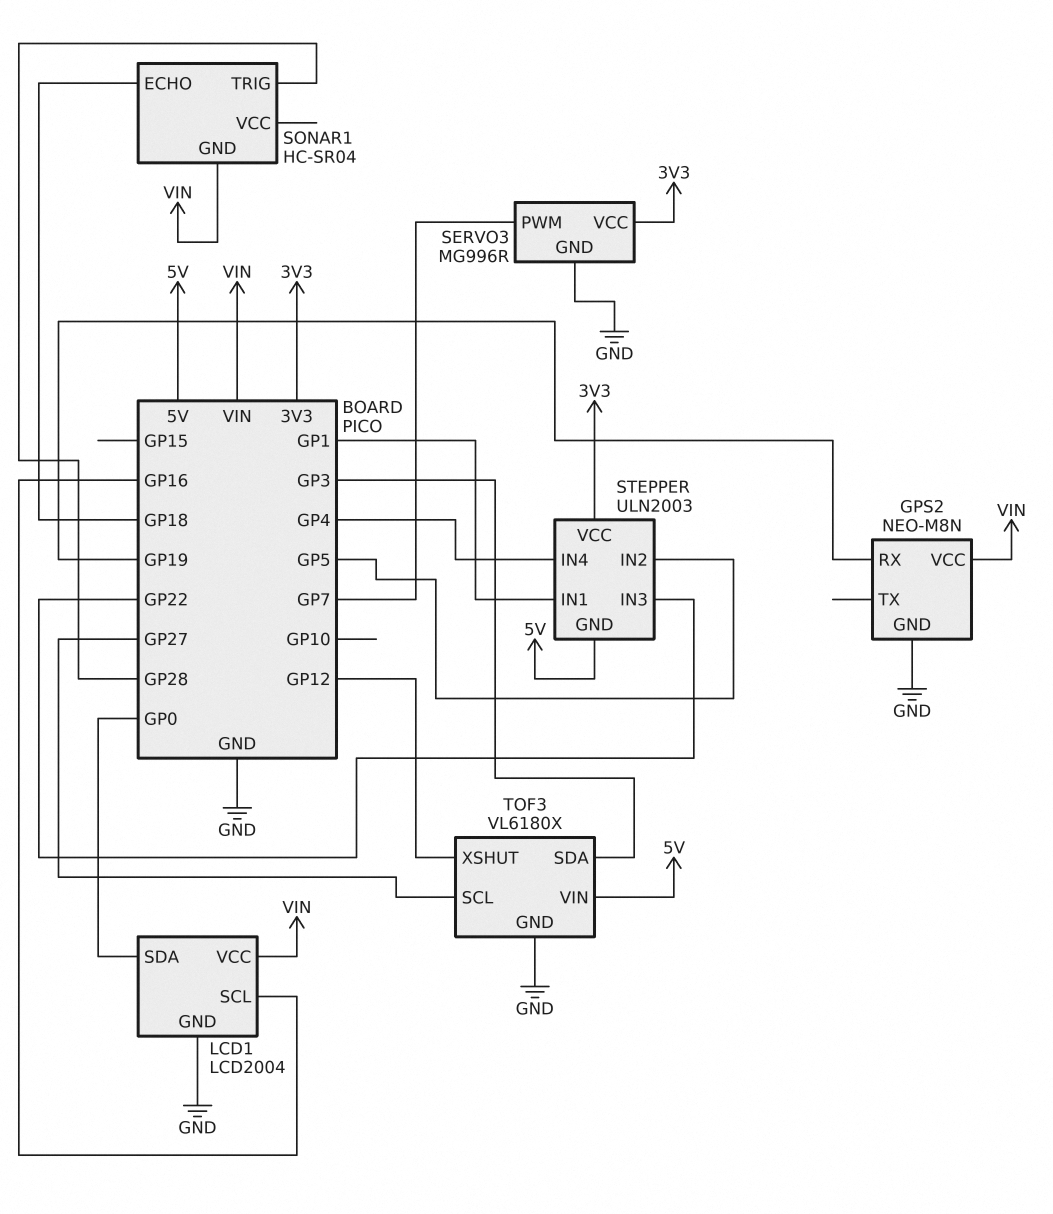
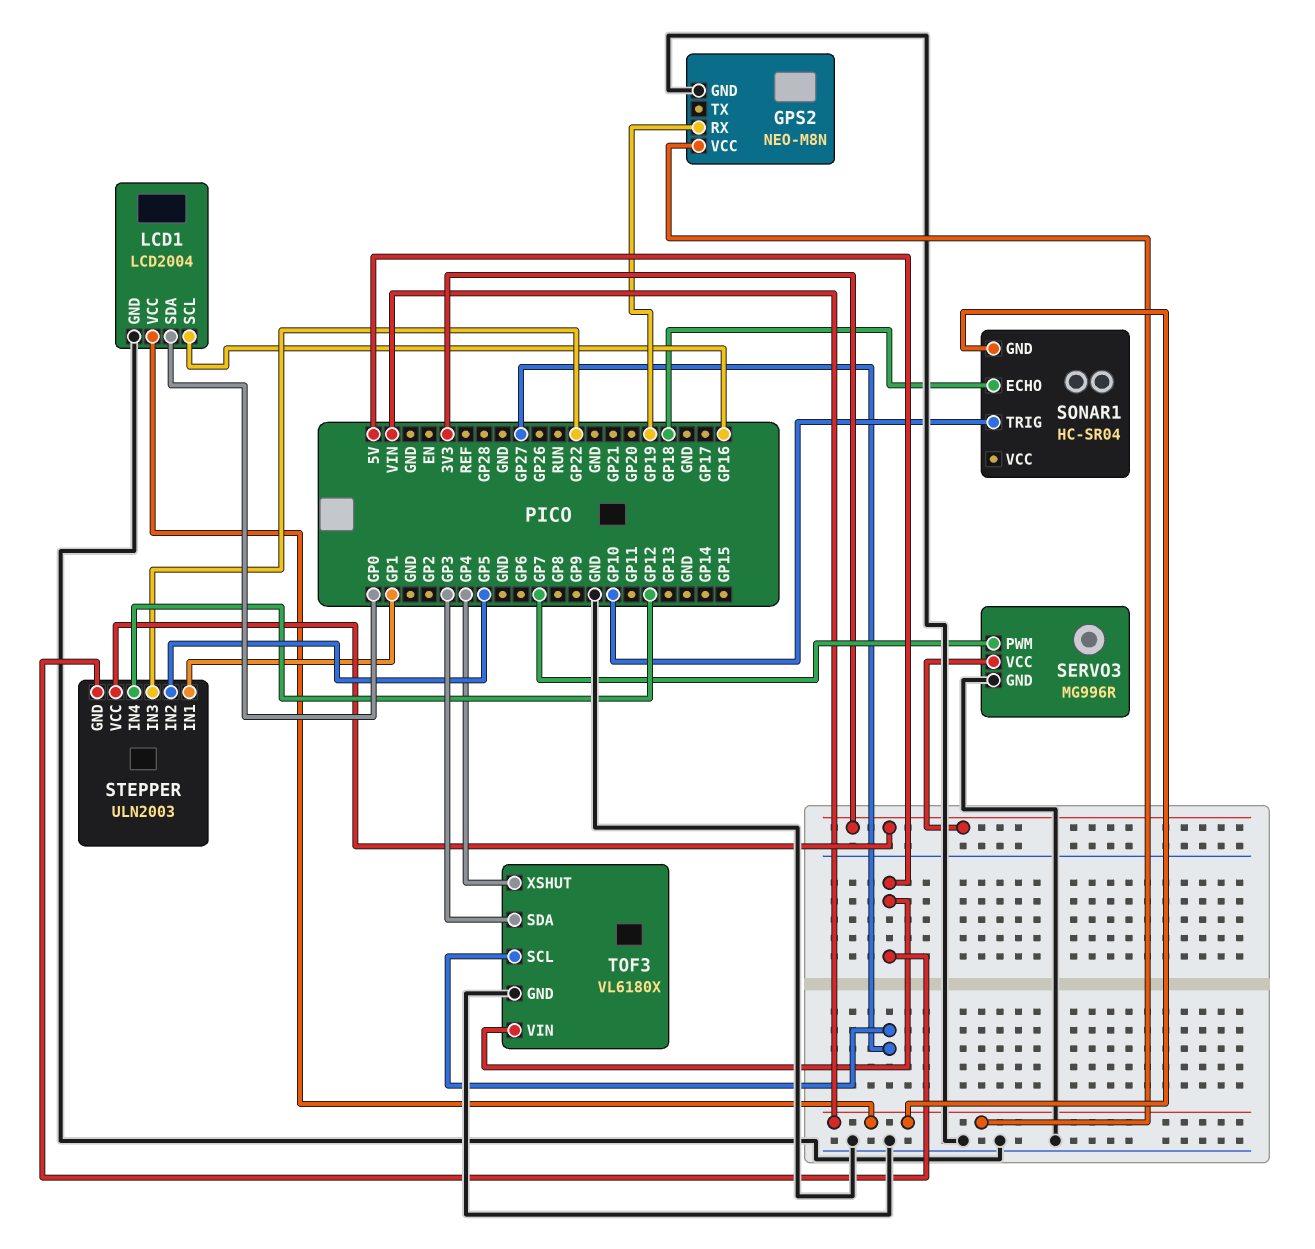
SONAR1 pin TRIG: GP28 -> GP10
STEPPER pin IN4: GP4 -> GP12
TOF3 pin XSHUT: GP12 -> GP4

